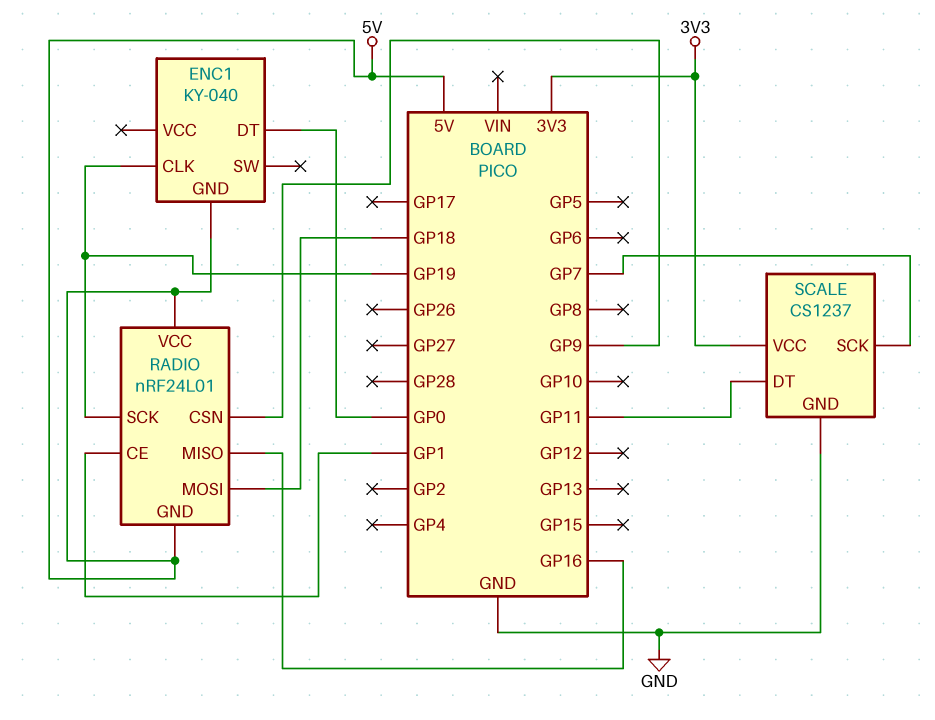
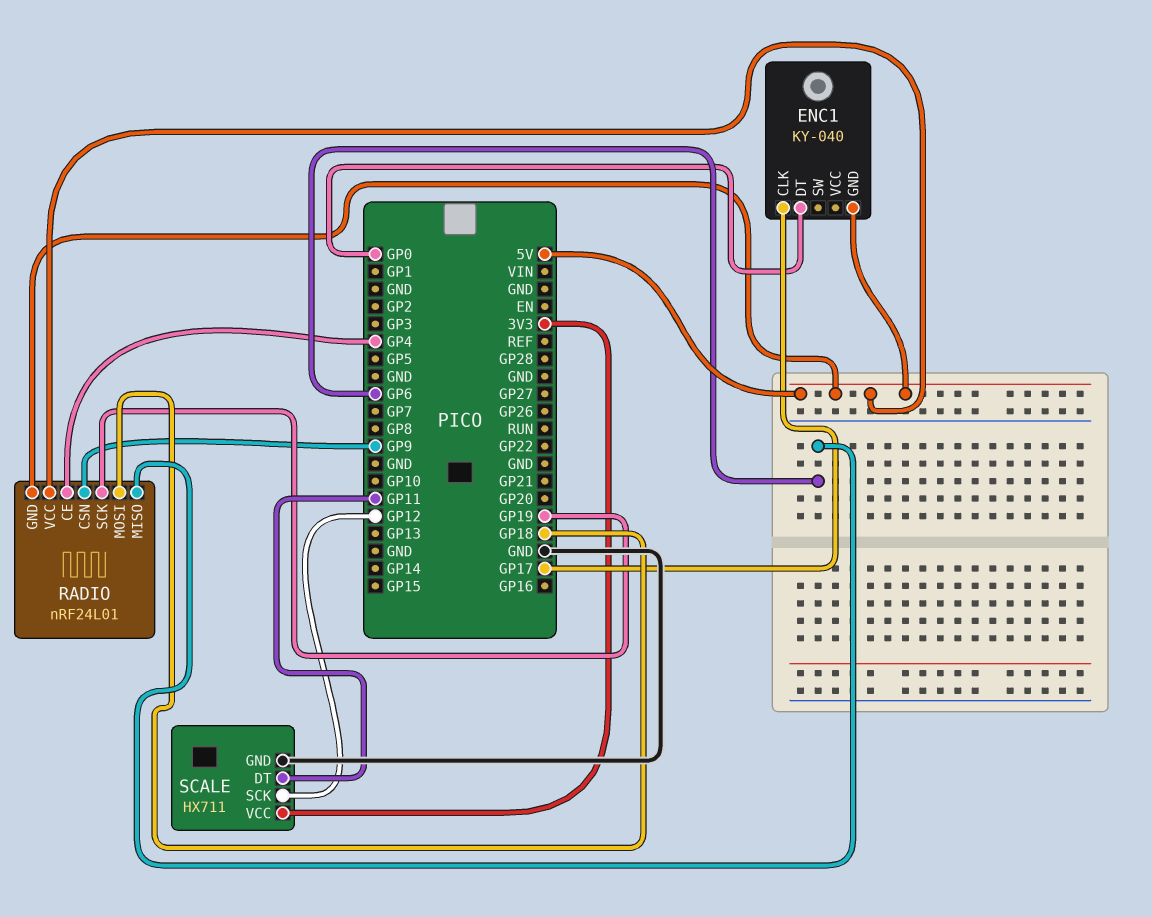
ENC1 pin CLK: GP19 -> GP17
RADIO pin CE: GP1 -> GP4
RADIO pin MISO: GP16 -> GP6
SCALE: CS1237 -> HX711
SCALE pin SCK: GP7 -> GP12

